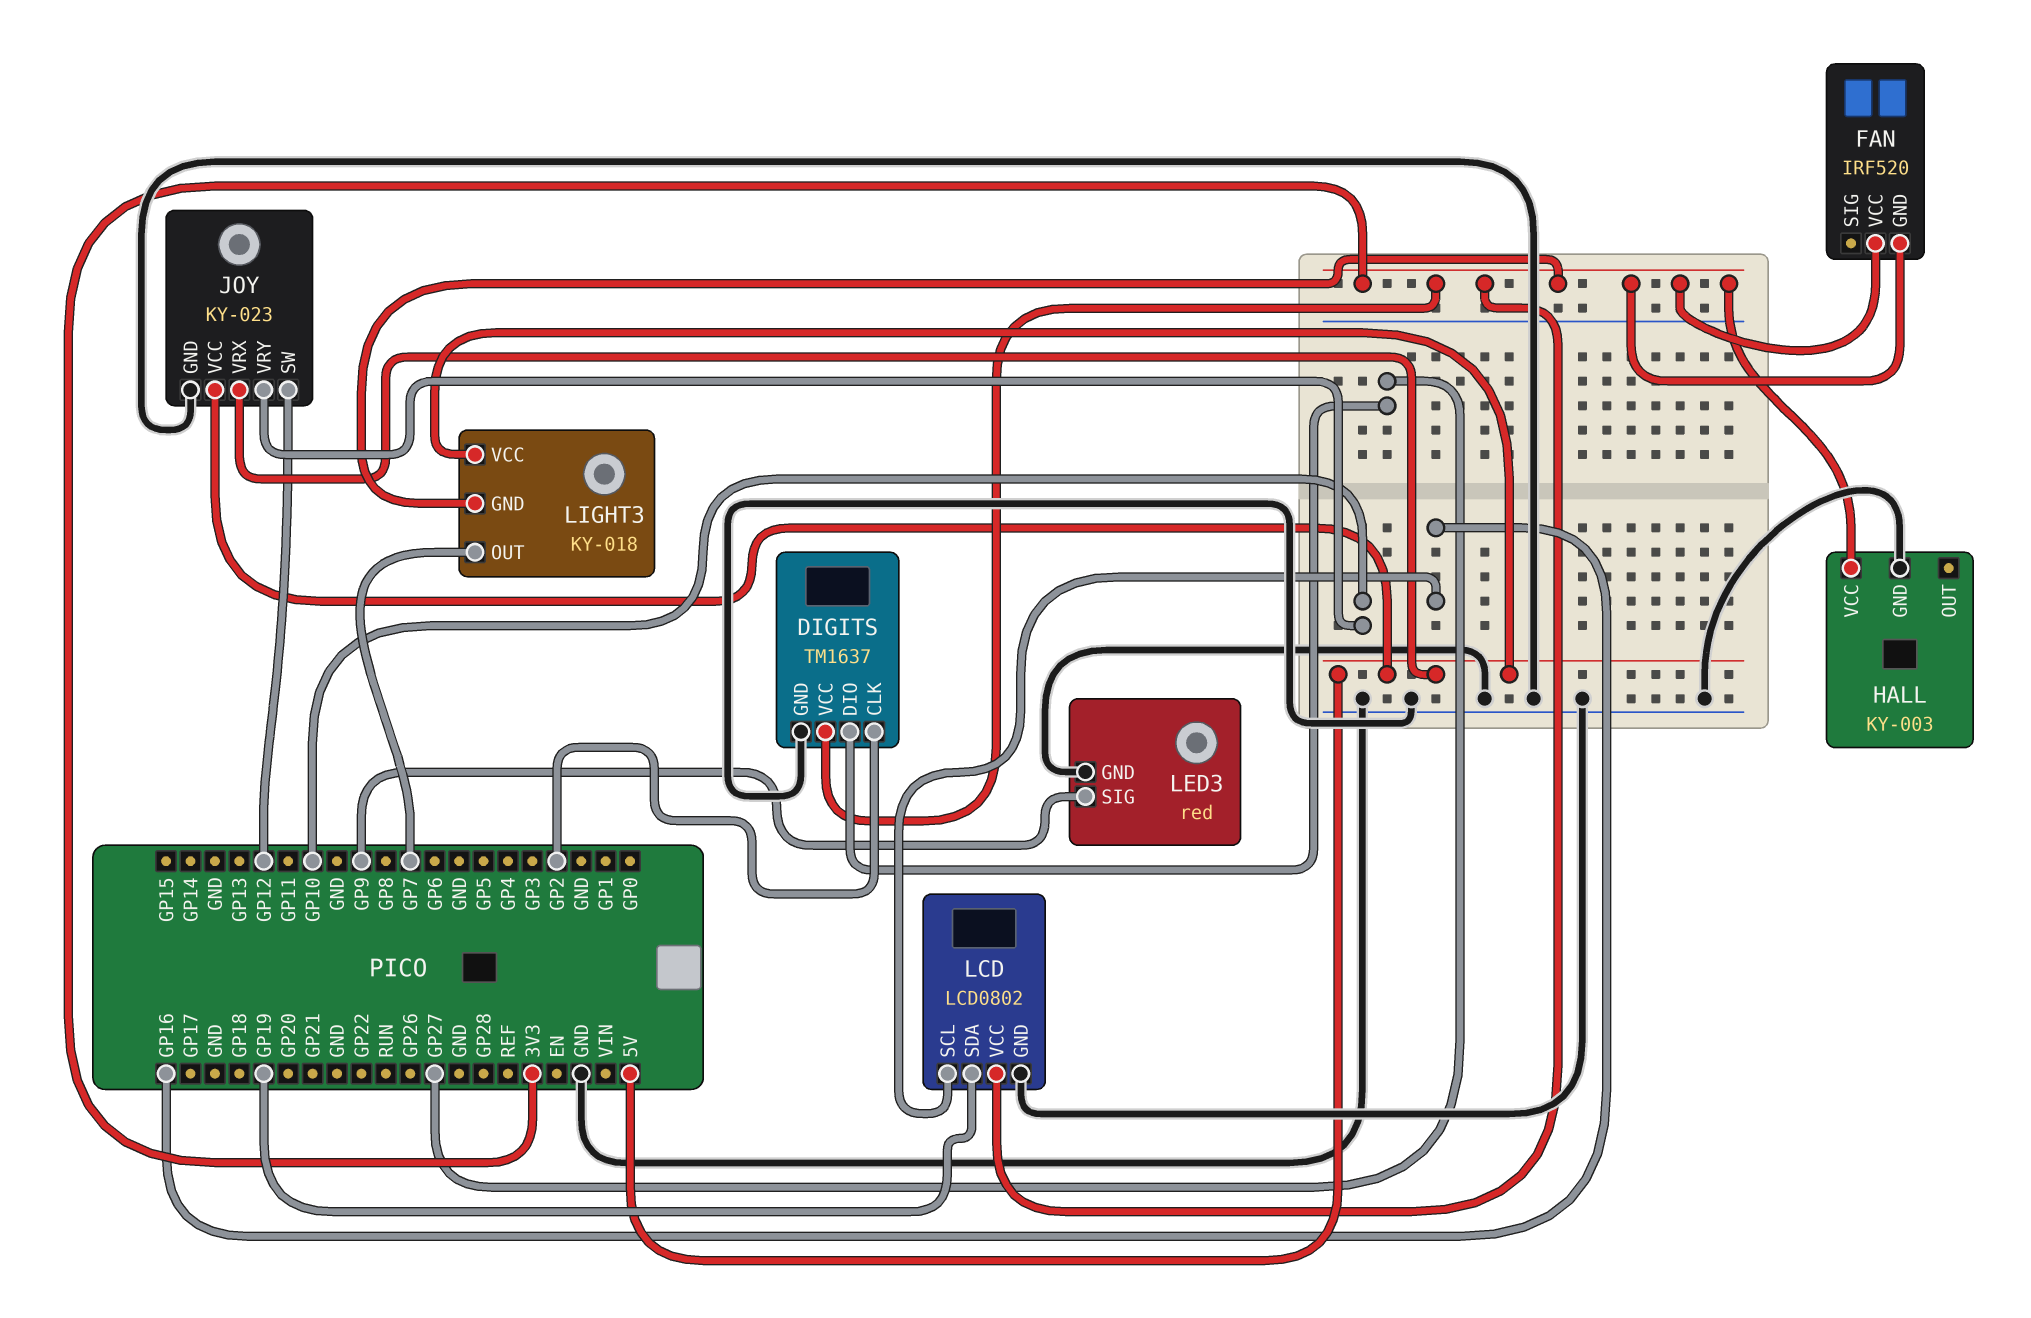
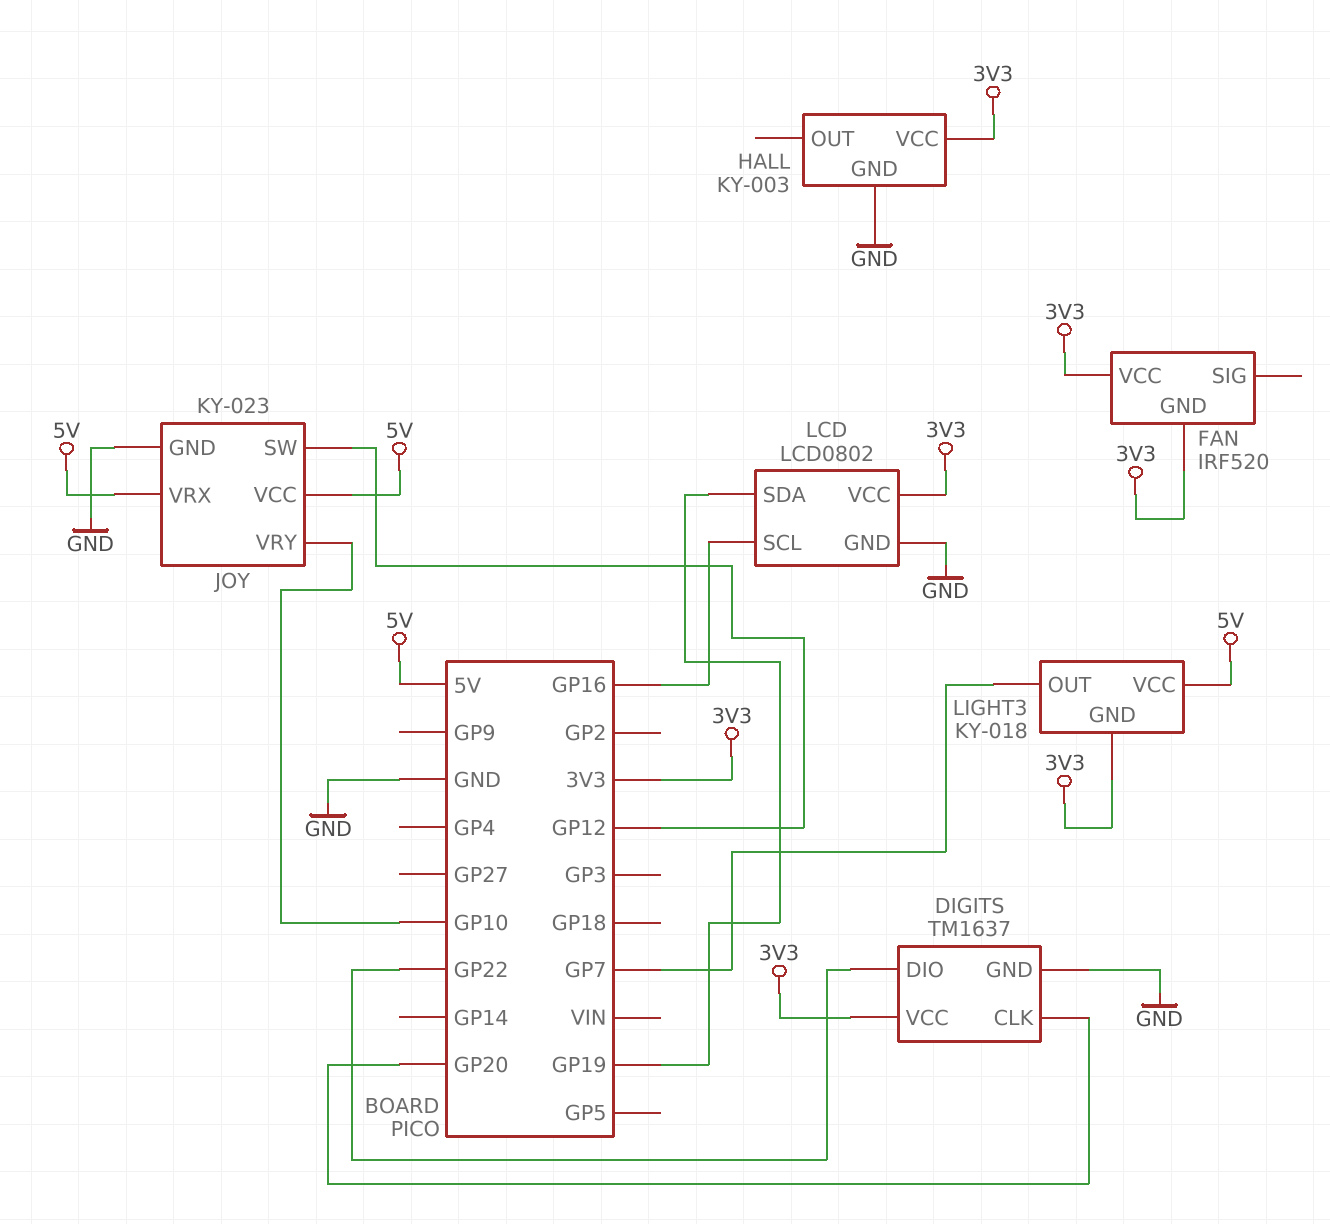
DIGITS pin CLK: GP2 -> GP20
DIGITS pin DIO: GP27 -> GP22
LED3: red -> none
LED3 pin GND: GND -> none
LED3 pin SIG: GP9 -> none

